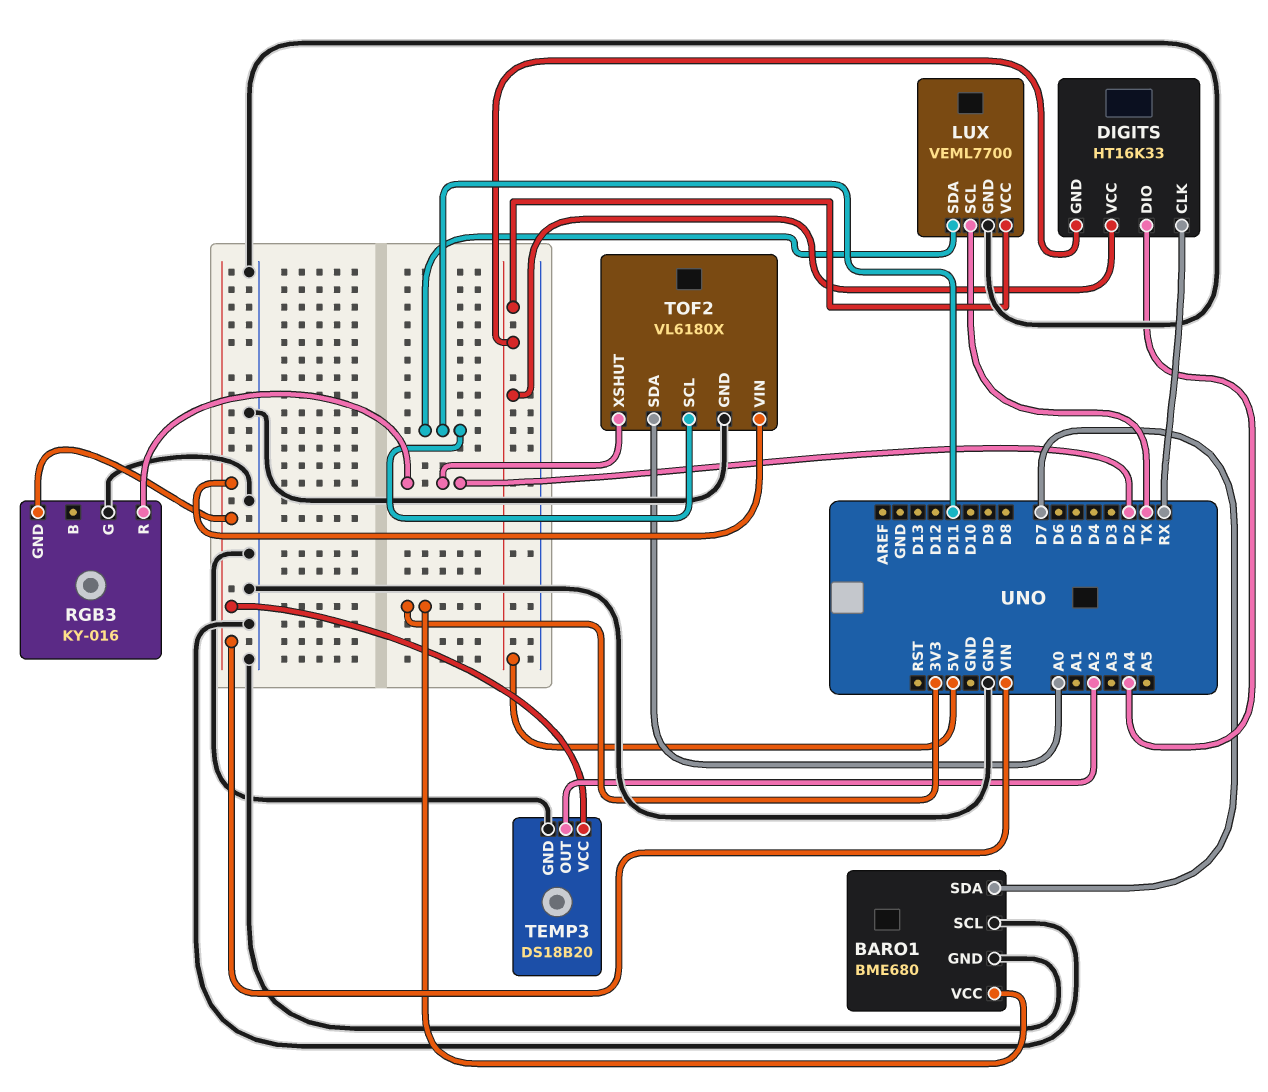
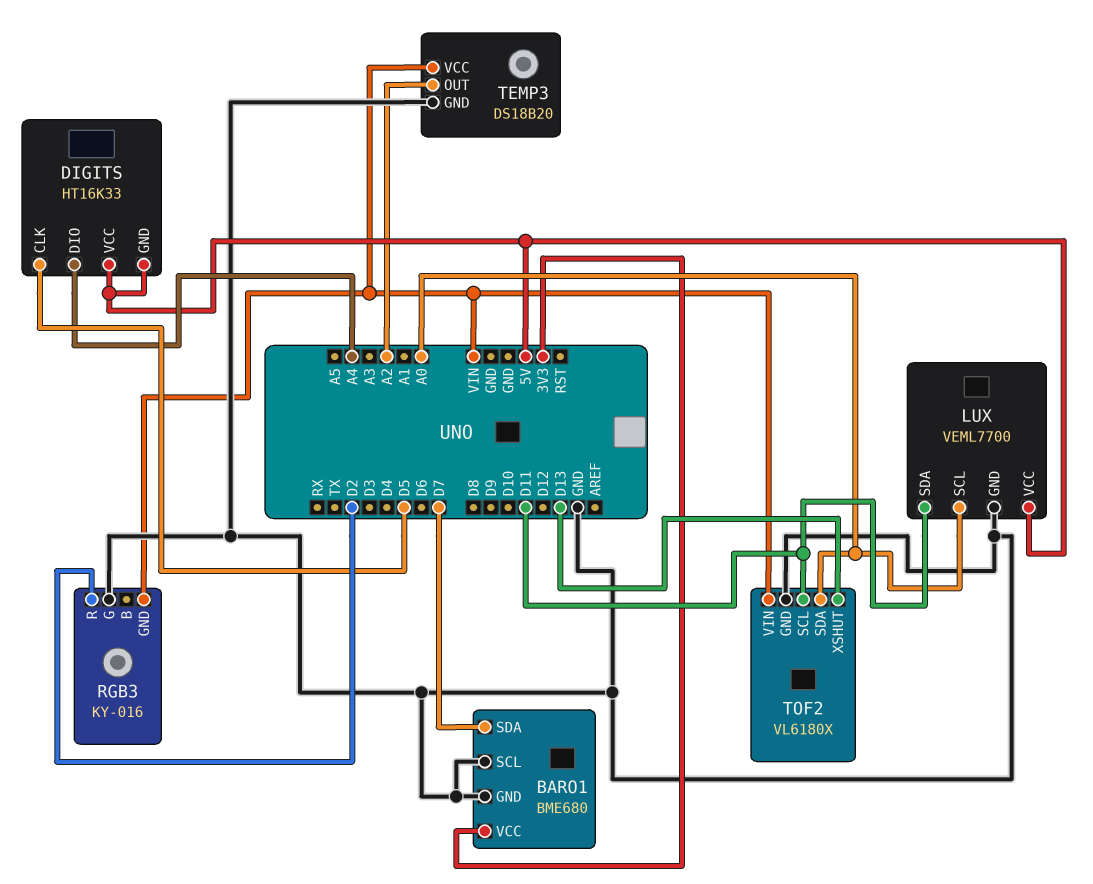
DIGITS pin CLK: RX -> D5
LUX pin SCL: TX -> A0
TOF2 pin XSHUT: D2 -> D13

